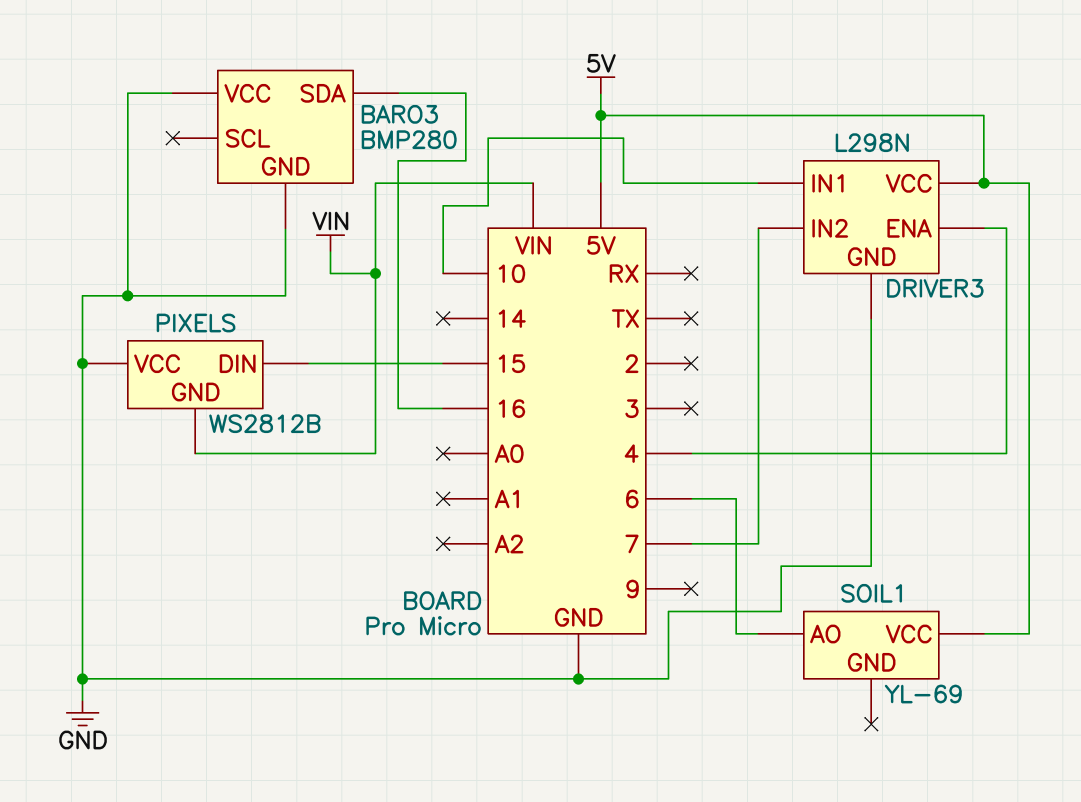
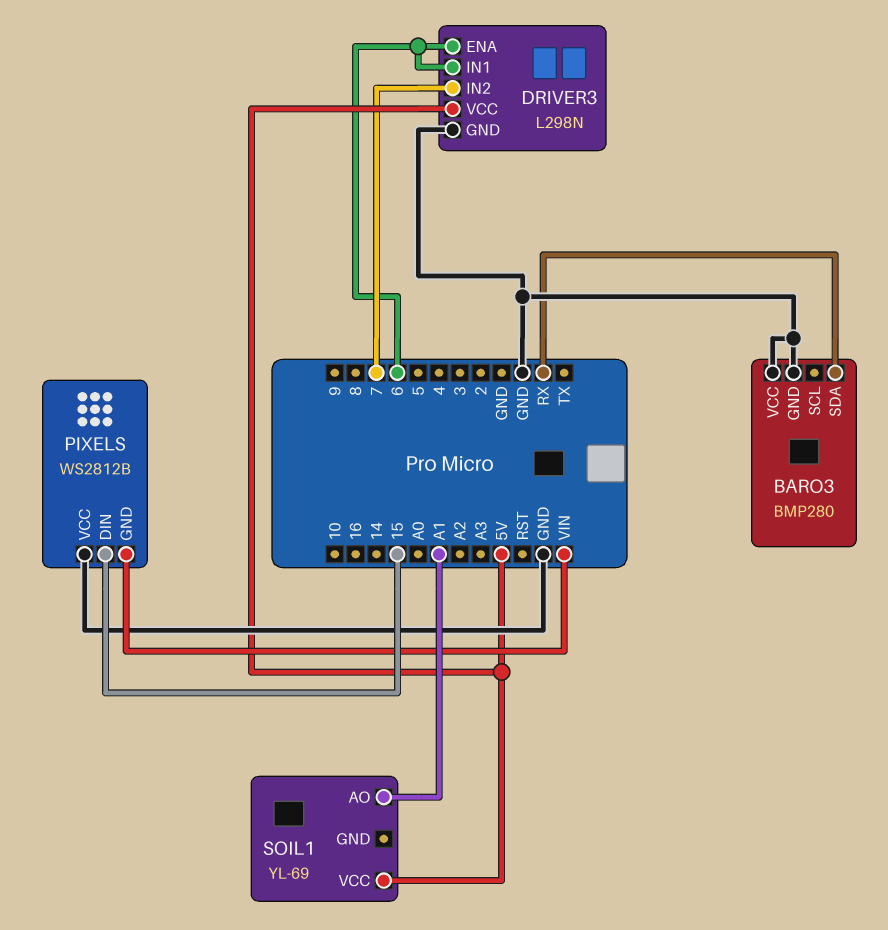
BARO3 pin SDA: 16 -> RX
DRIVER3 pin ENA: 4 -> 6
DRIVER3 pin IN1: 10 -> 6
SOIL1 pin AO: 6 -> A1

